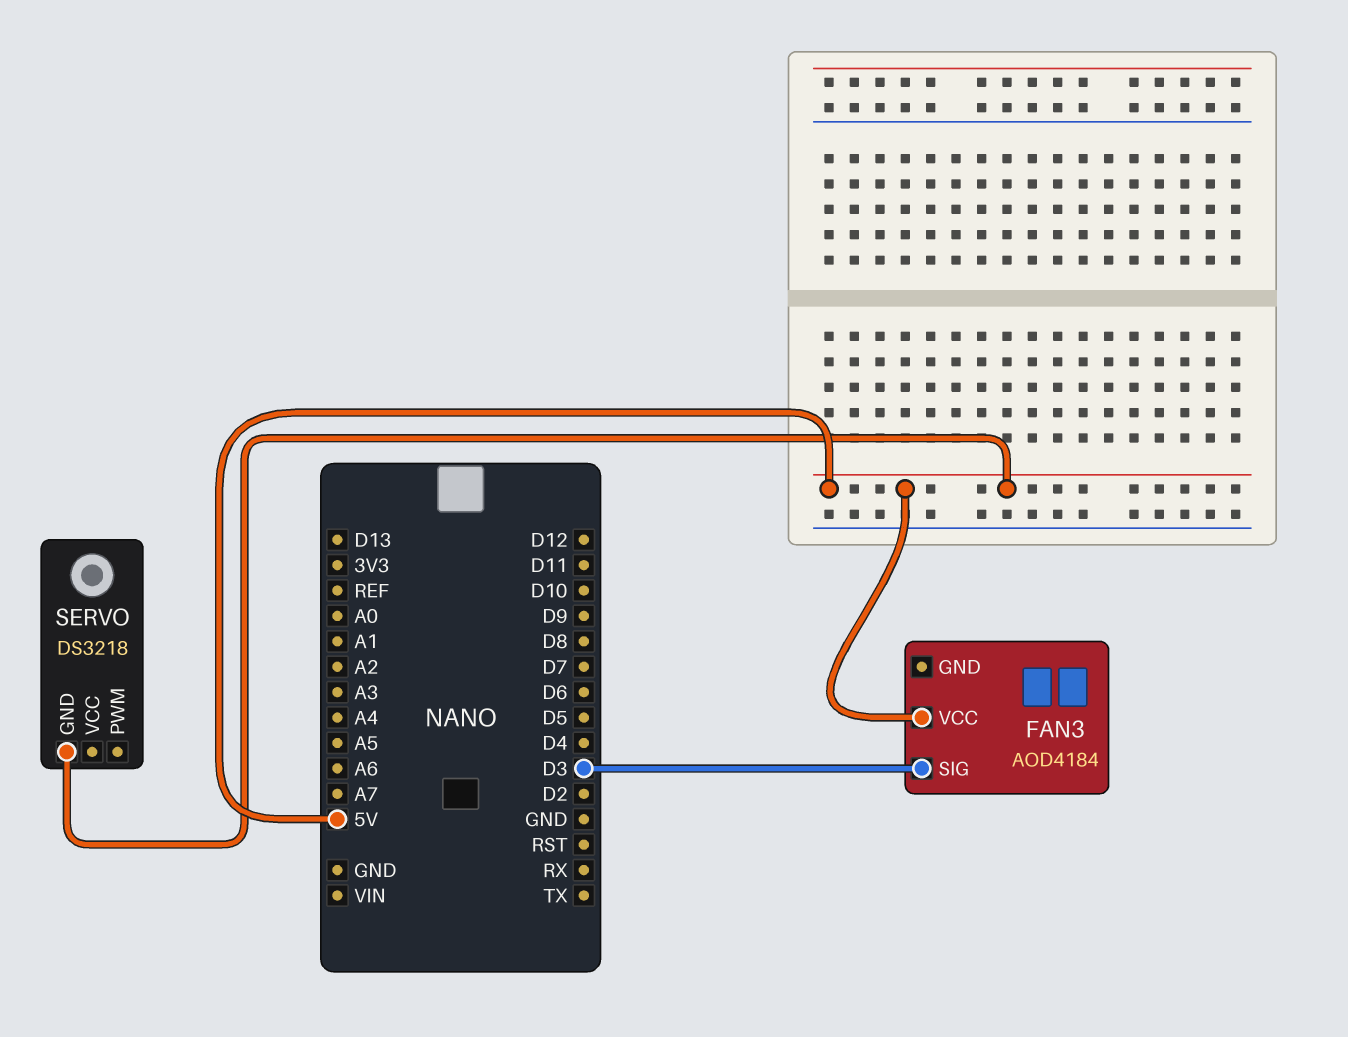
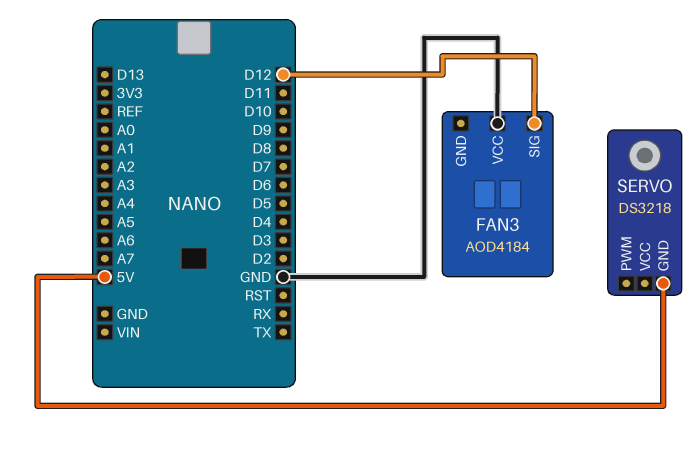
FAN3 pin SIG: D3 -> D12
FAN3 pin VCC: 5V -> GND

